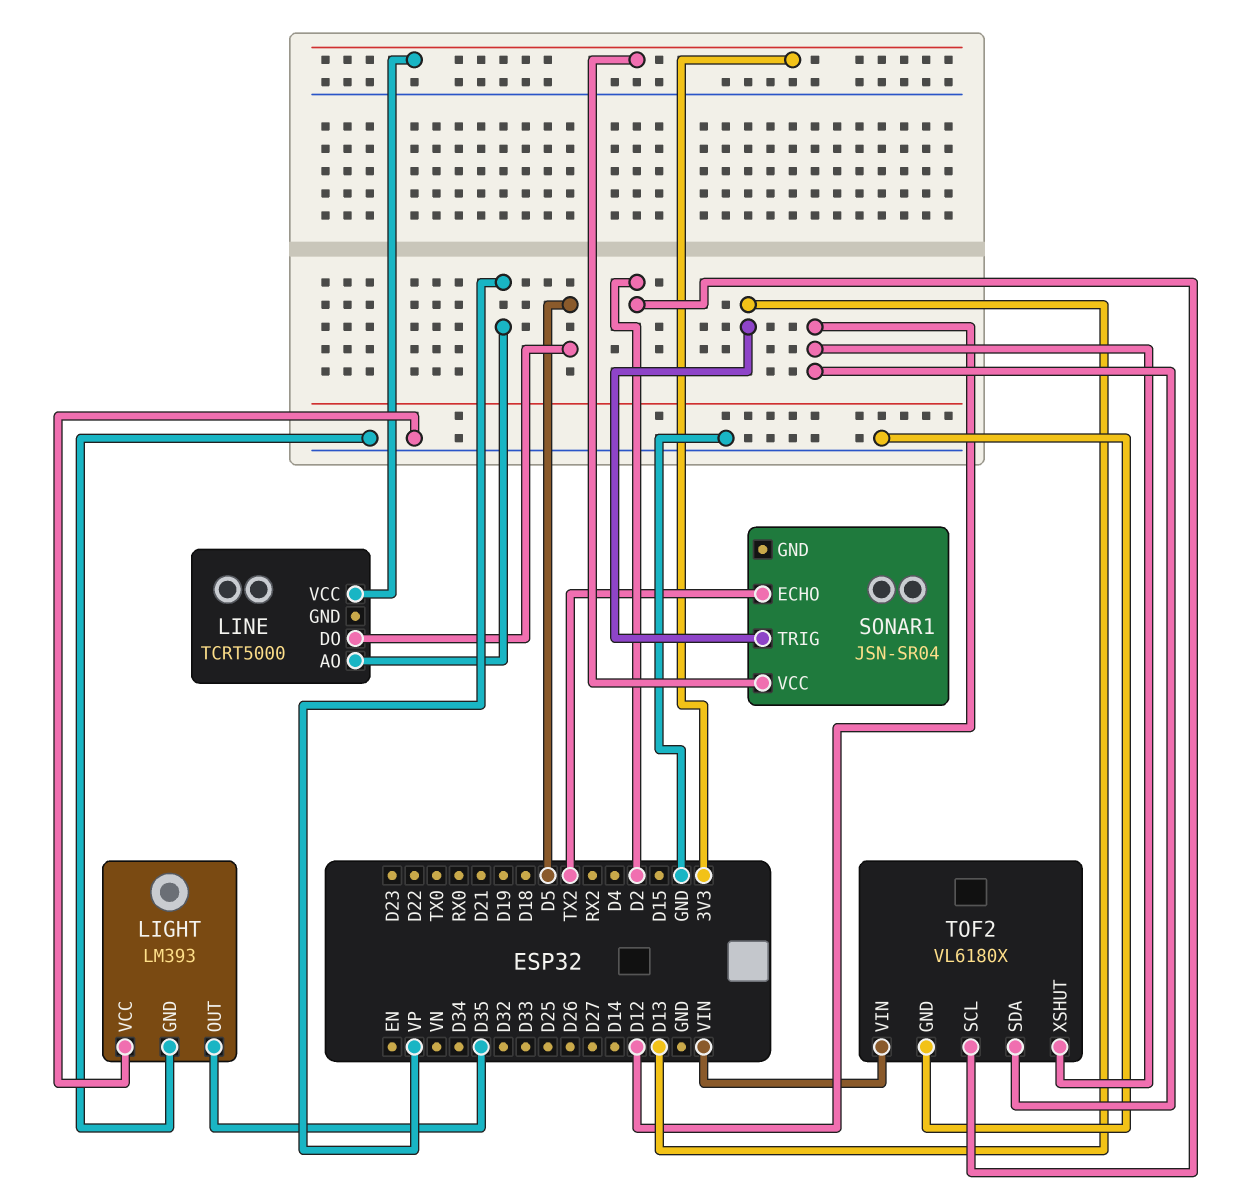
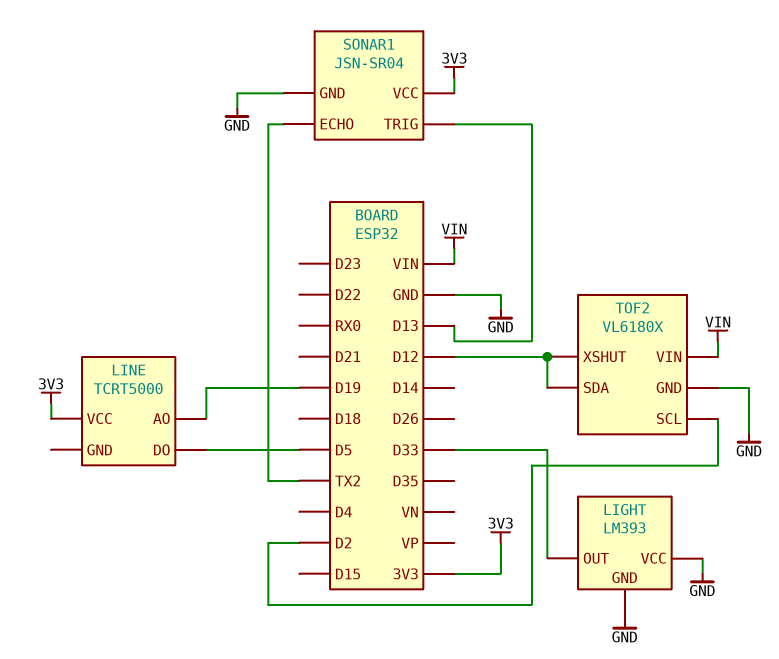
LIGHT pin OUT: D35 -> D33
LINE pin AO: VP -> D19
SONAR1 pin GND: none -> GND

